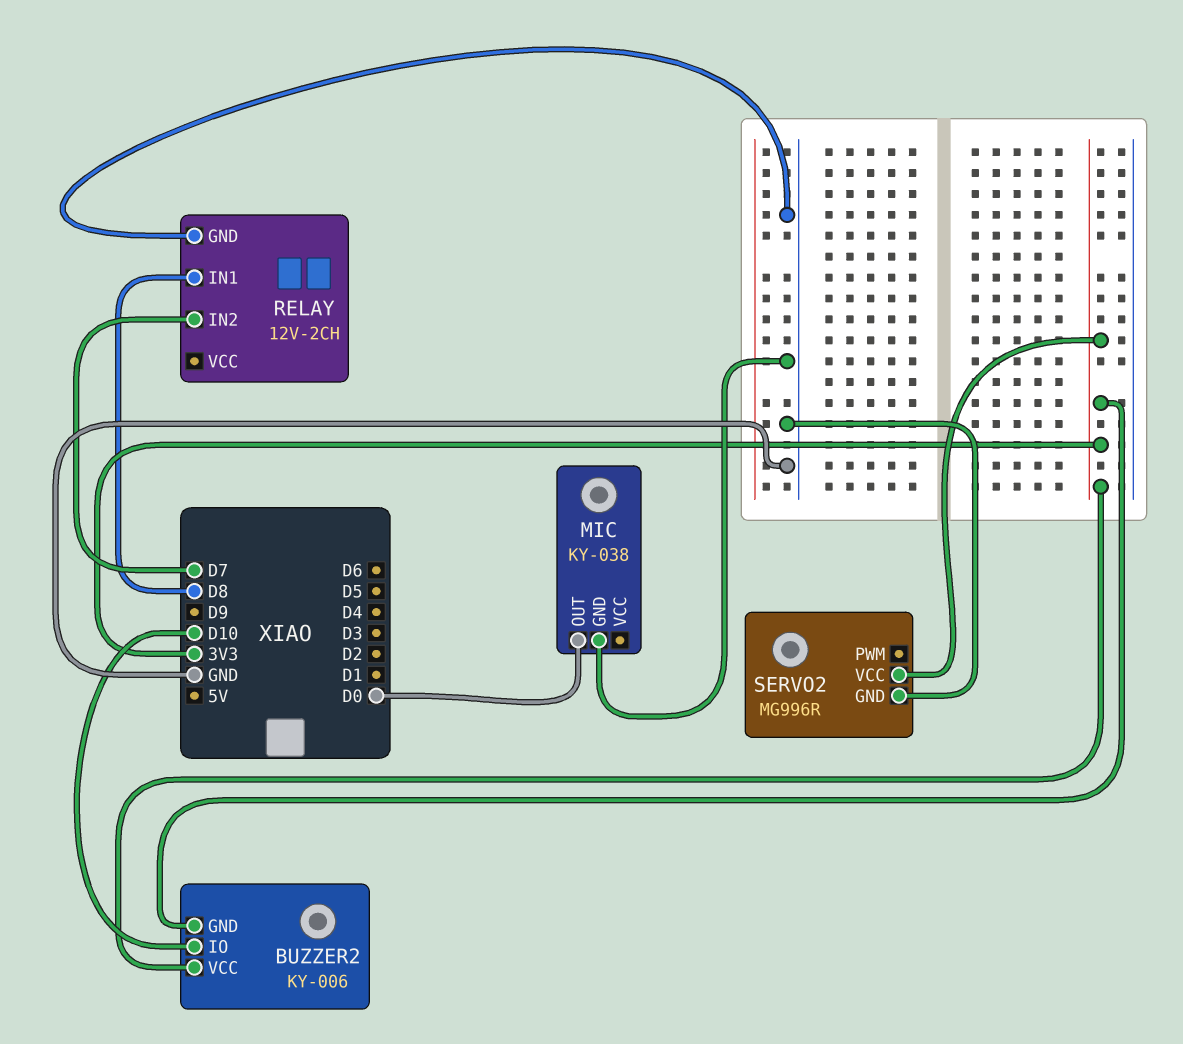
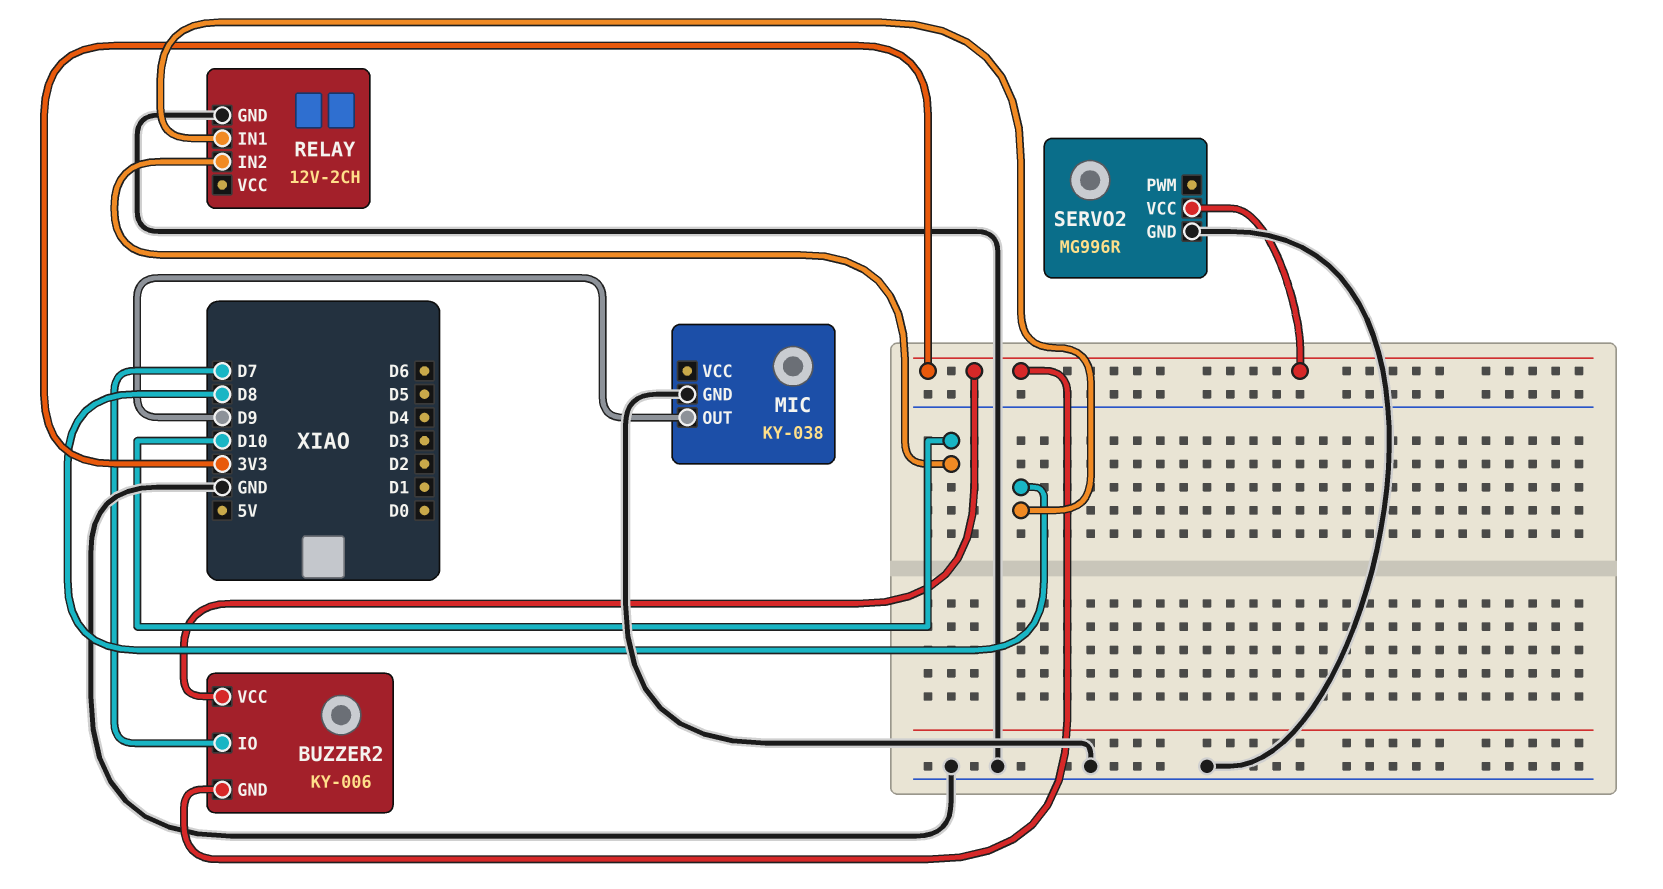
BUZZER2 pin IO: D10 -> D7
MIC pin OUT: D0 -> D9
RELAY pin IN2: D7 -> D10

